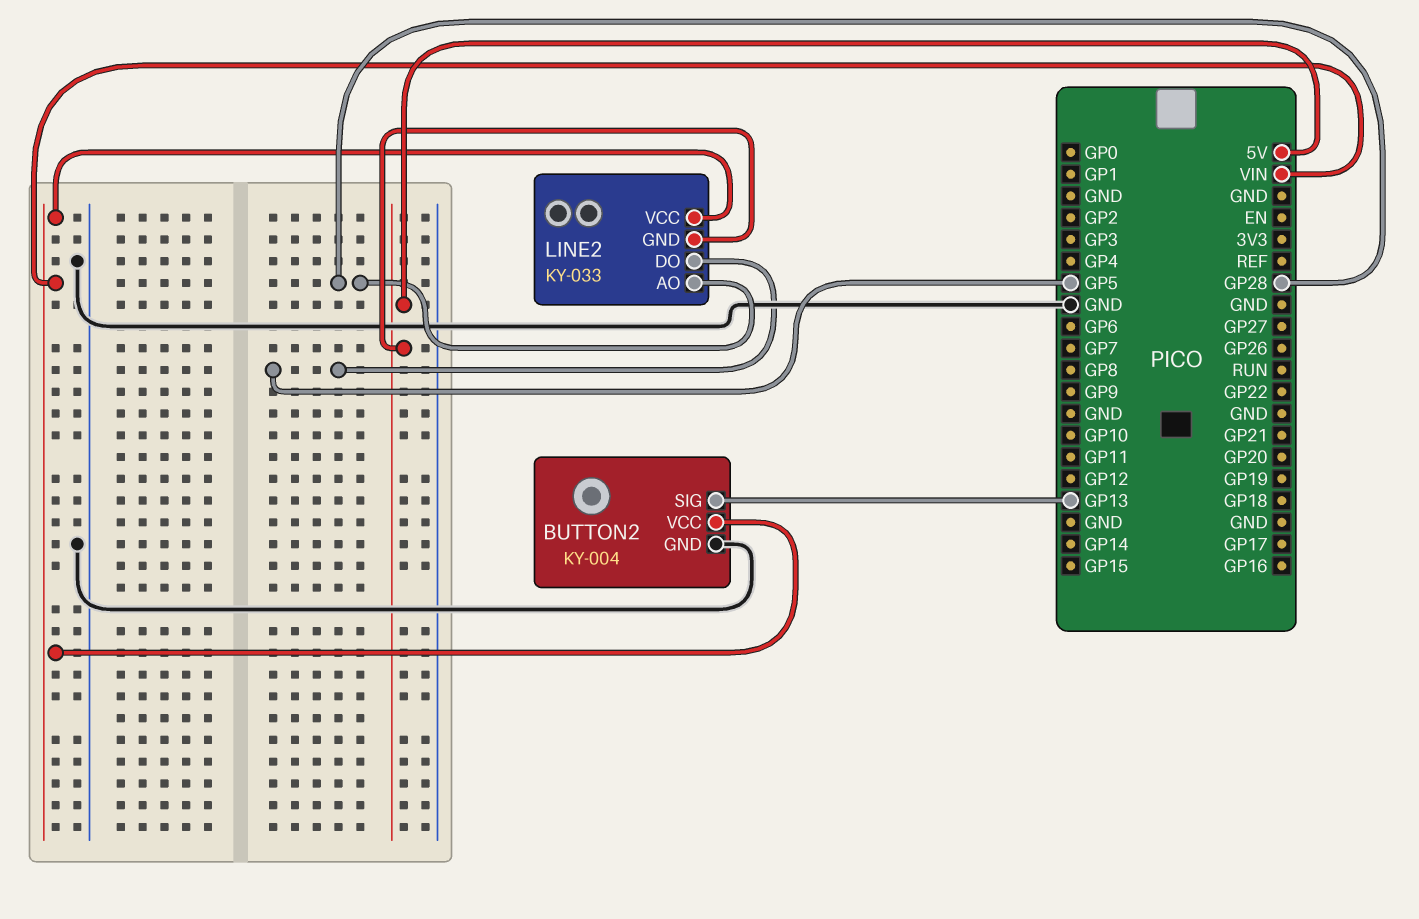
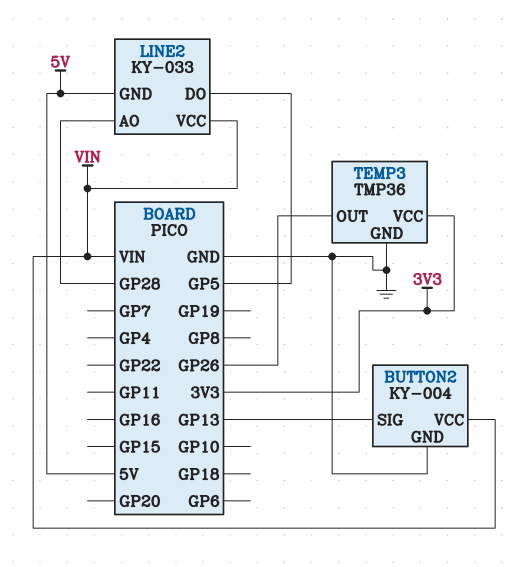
TEMP3: none -> TMP36
TEMP3 pin GND: none -> GND
TEMP3 pin OUT: none -> GP26
TEMP3 pin VCC: none -> 3V3

